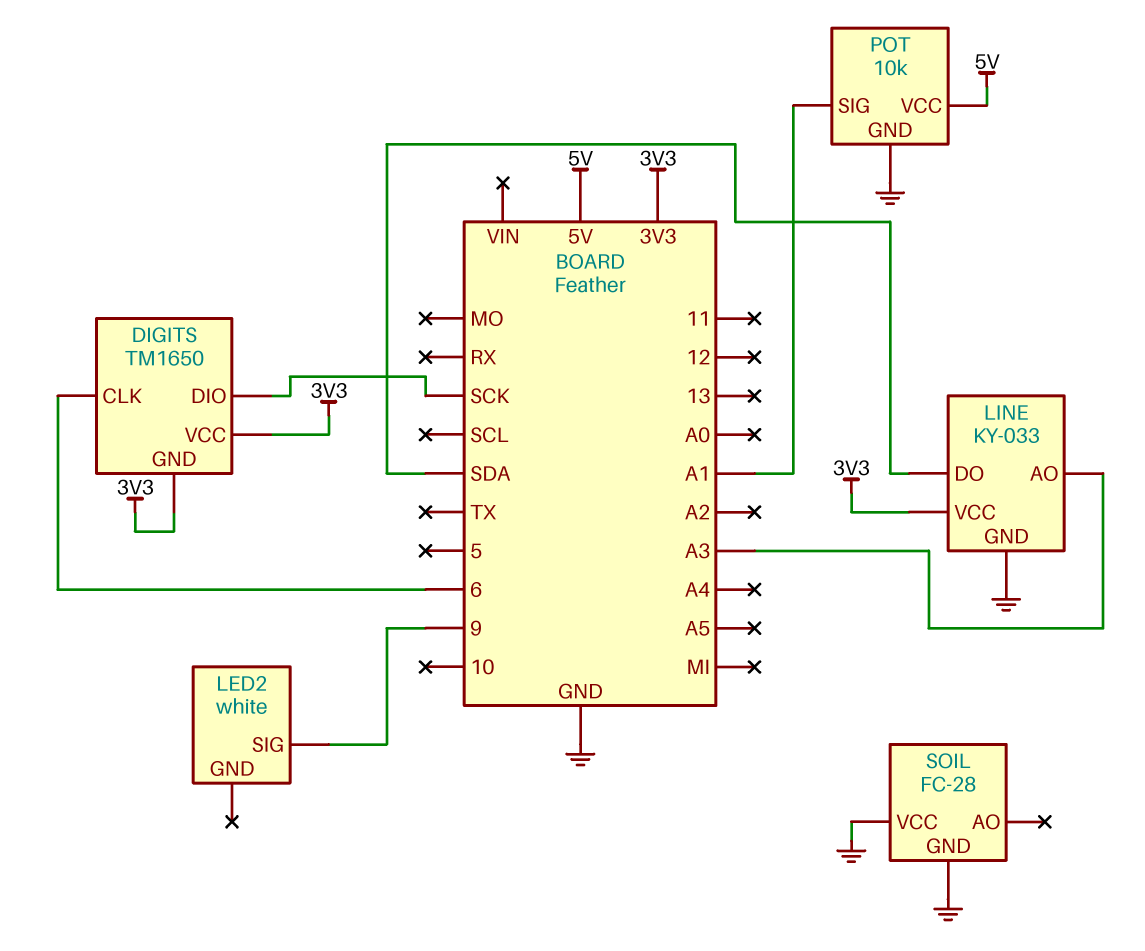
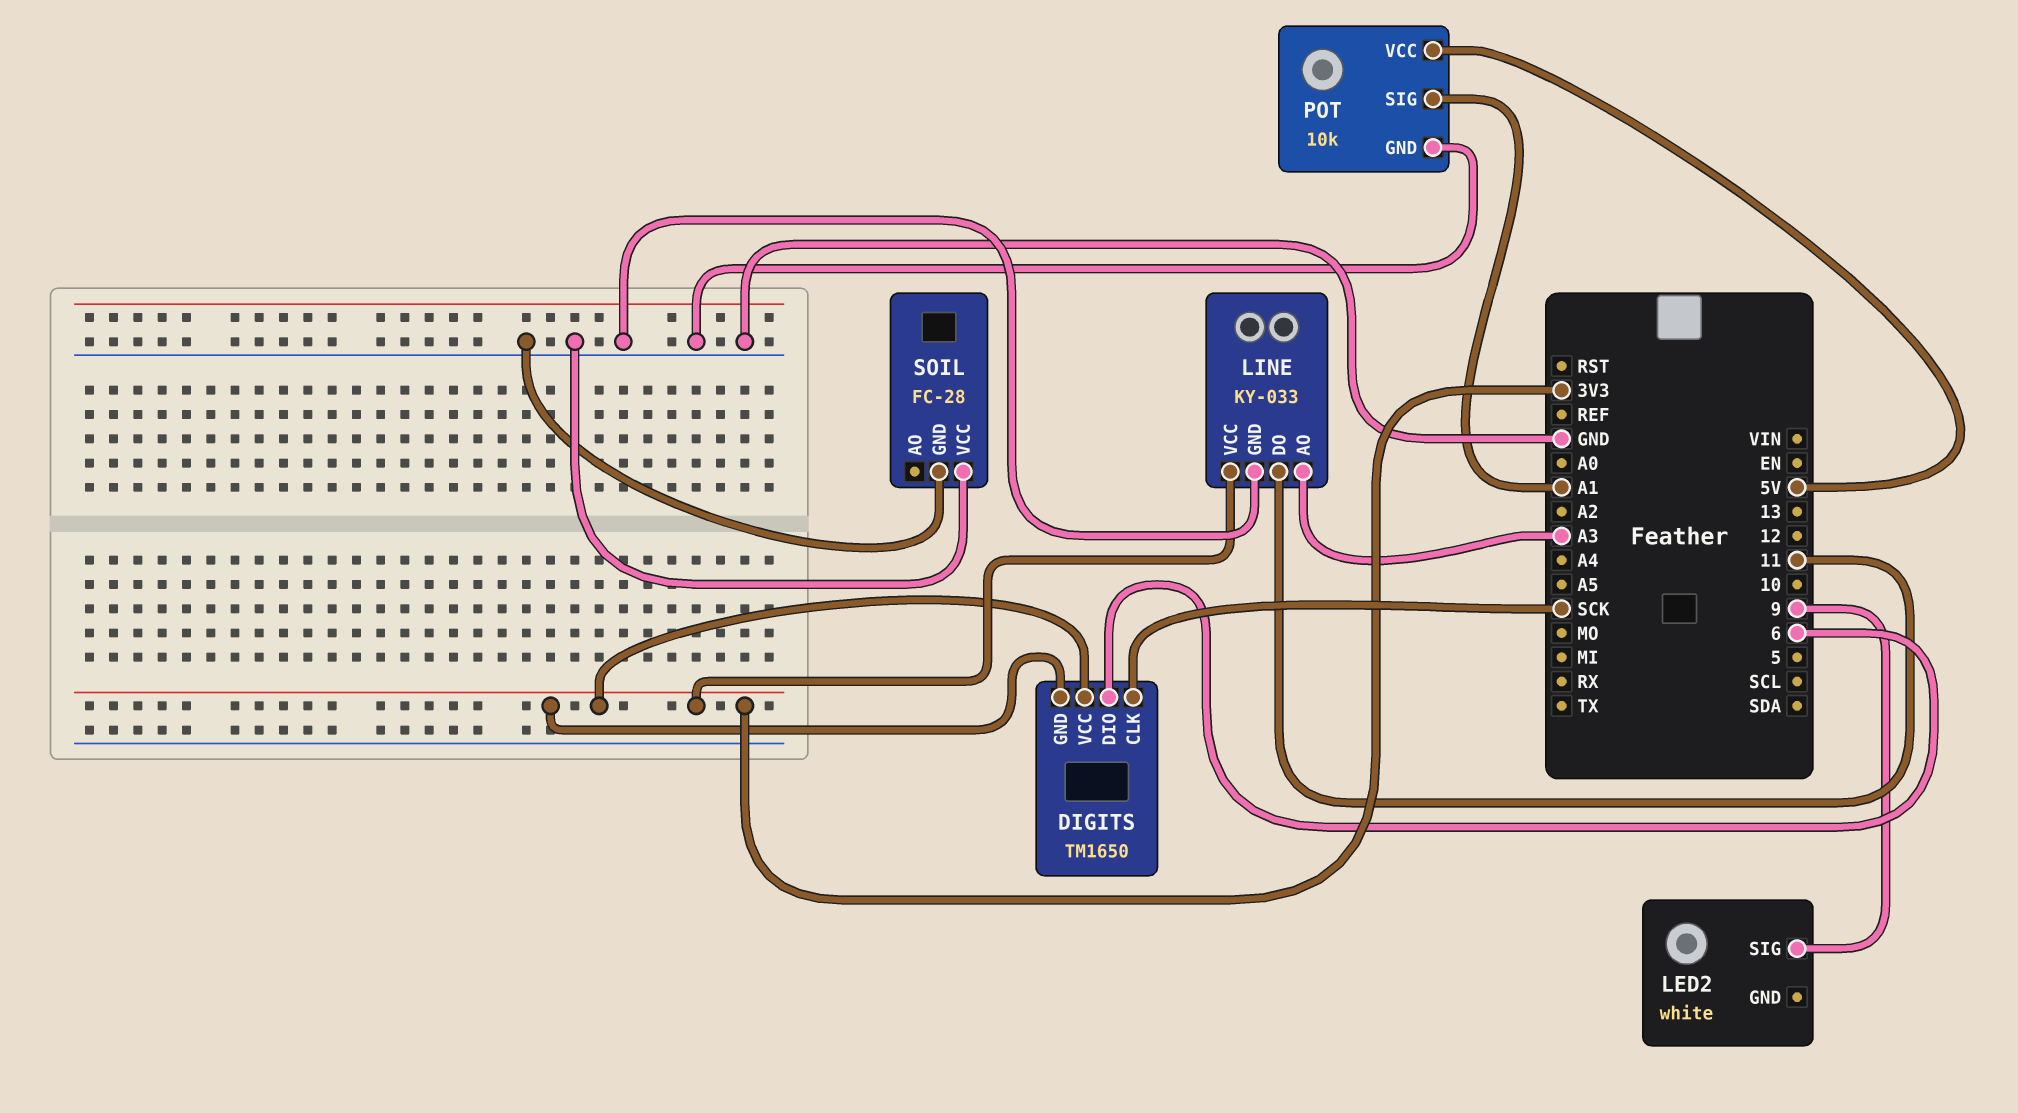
DIGITS pin CLK: 6 -> SCK
DIGITS pin DIO: SCK -> 6
LINE pin DO: SDA -> 11

